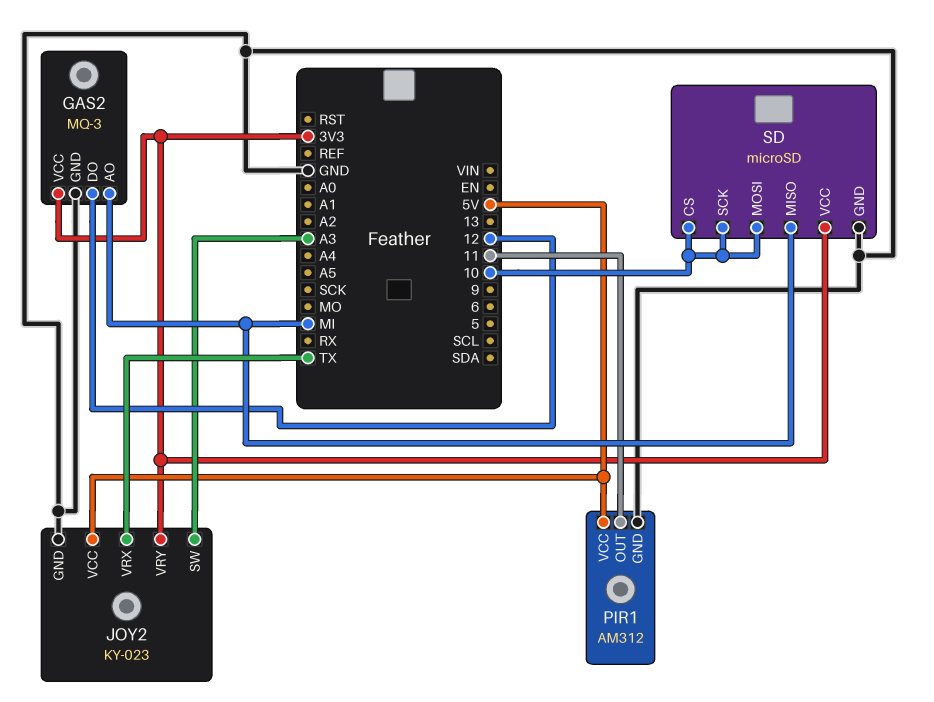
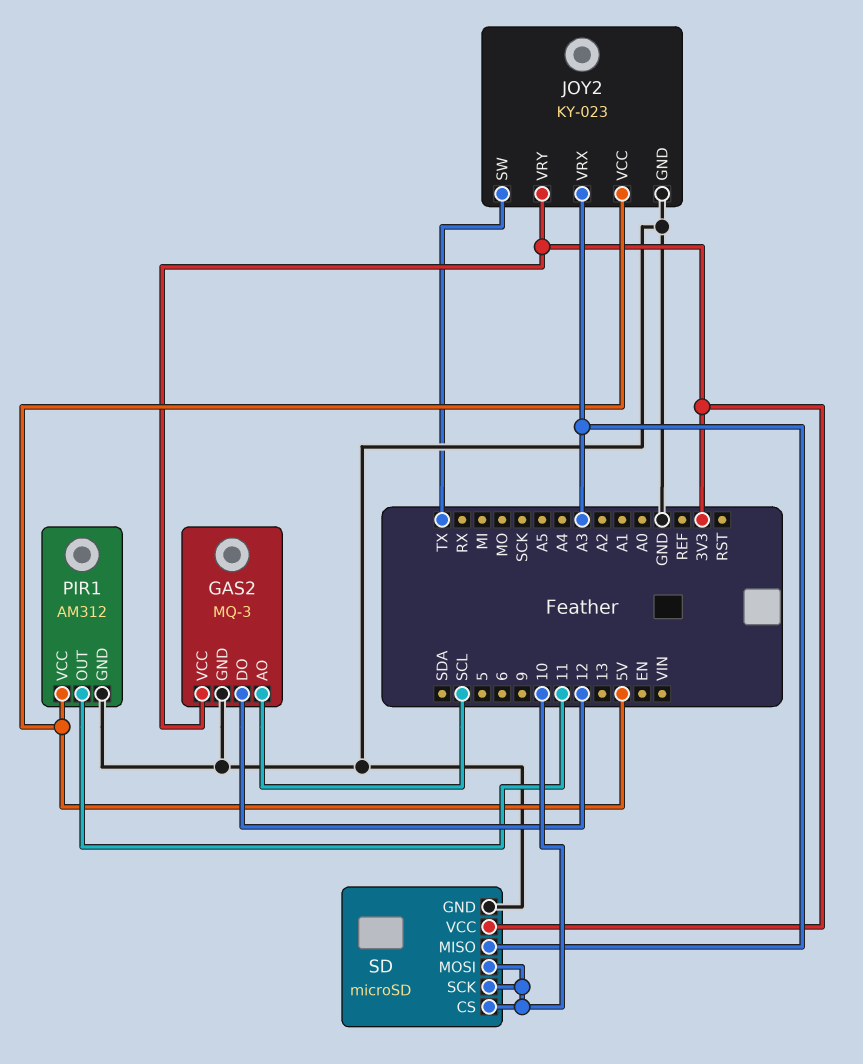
GAS2 pin AO: MI -> SCL
JOY2 pin SW: A3 -> TX
JOY2 pin VRX: TX -> A3
SD pin MISO: MI -> A3

